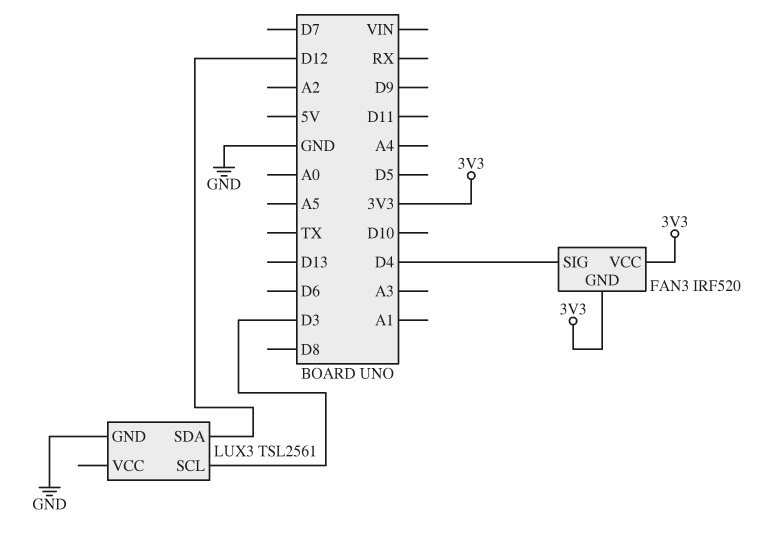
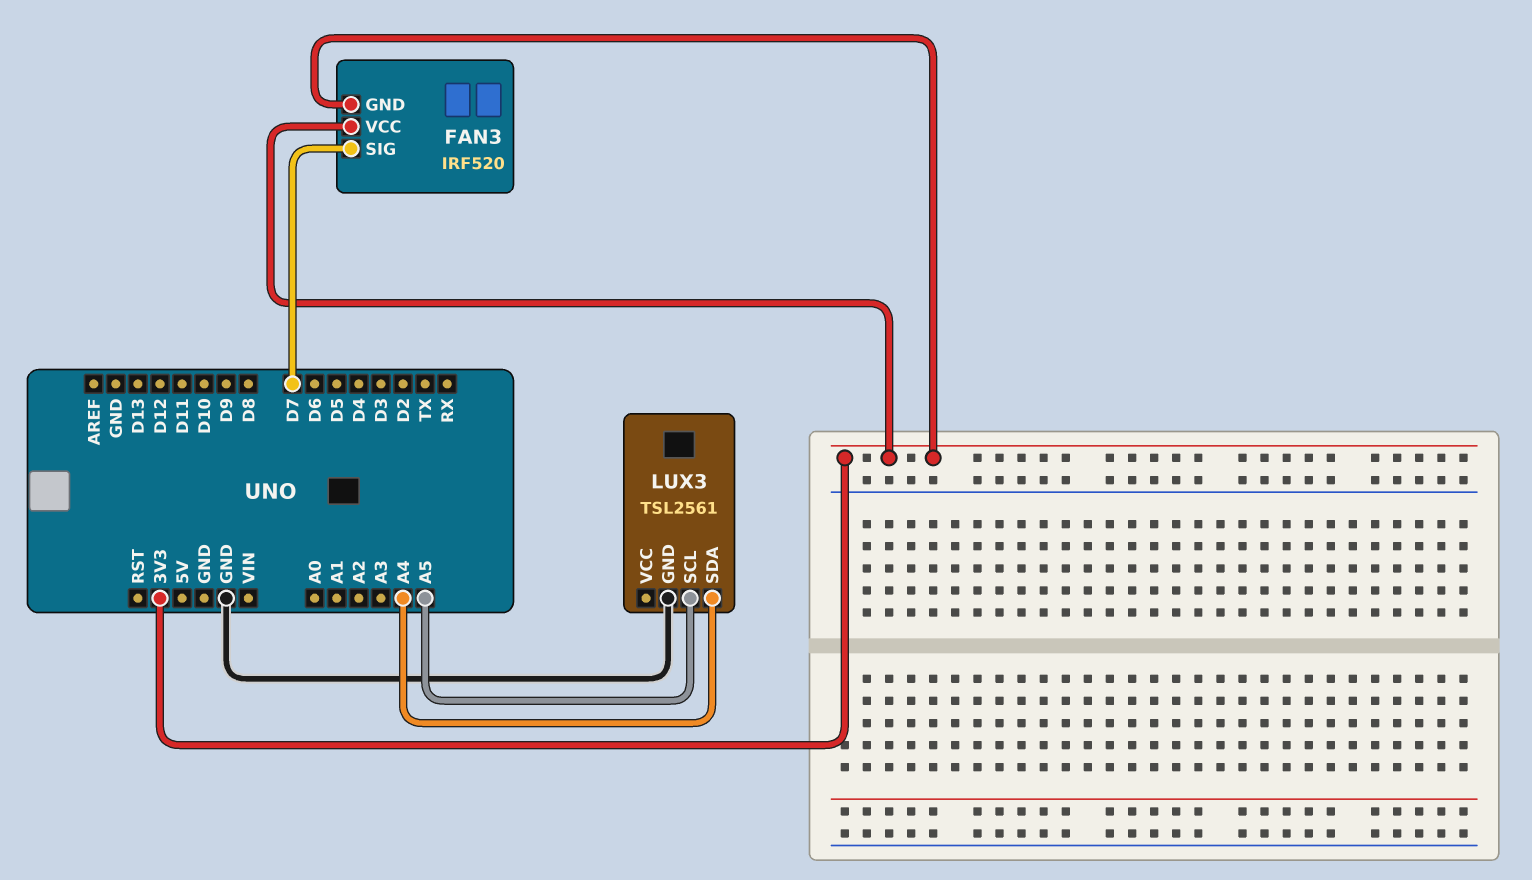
FAN3 pin SIG: D4 -> D7
LUX3 pin SCL: D3 -> A5
LUX3 pin SDA: D12 -> A4

